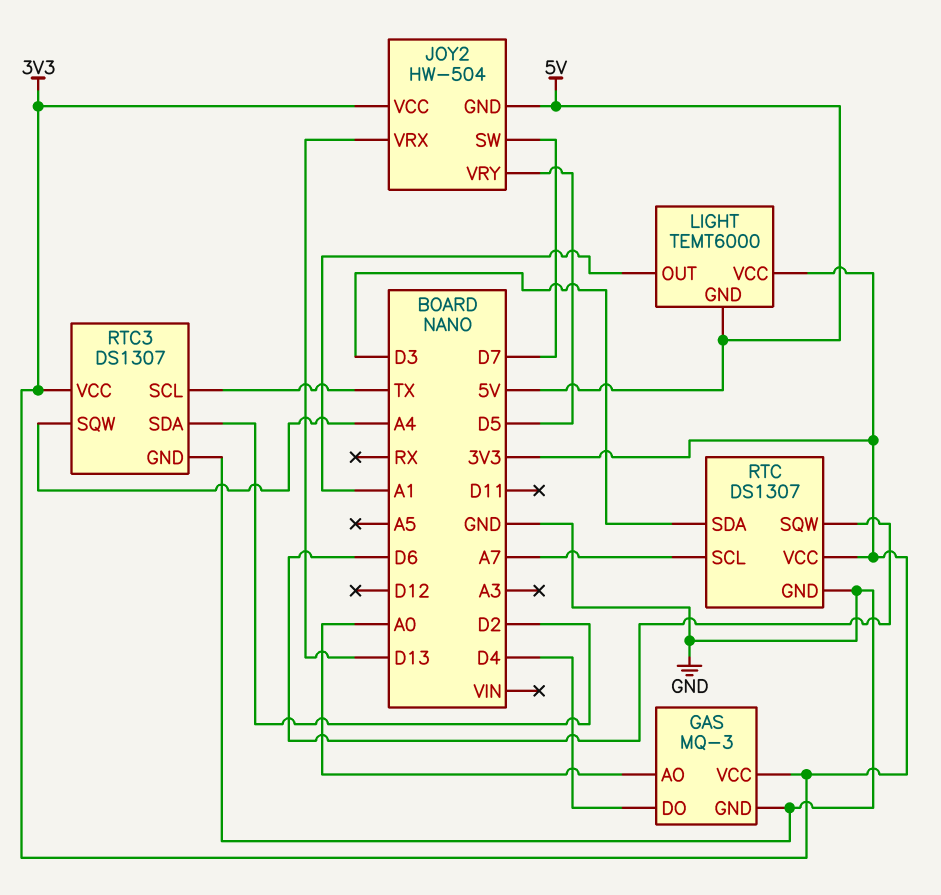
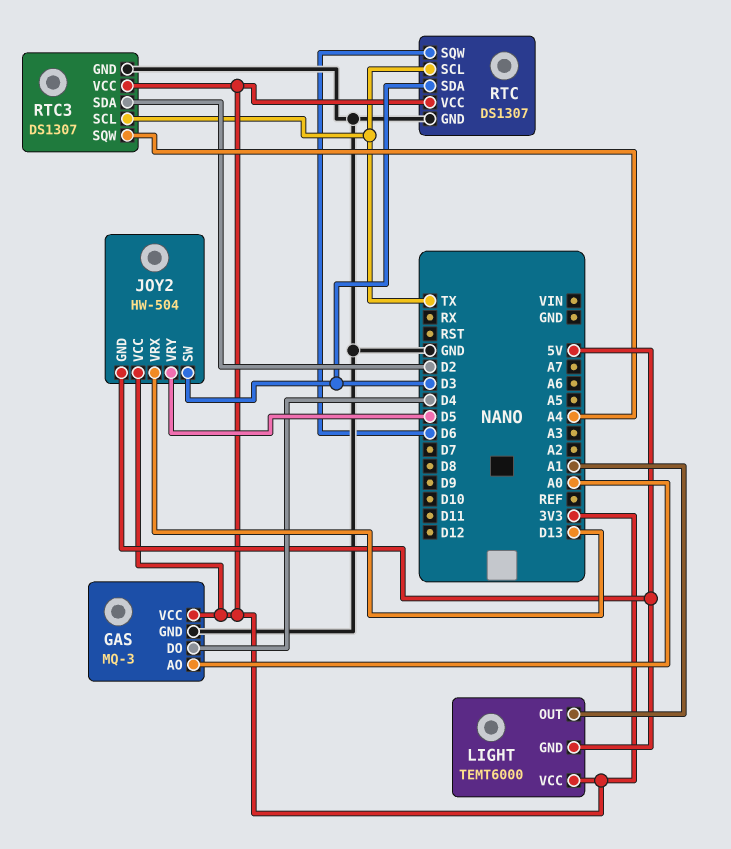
JOY2 pin SW: D7 -> D3
RTC pin SCL: A7 -> TX

